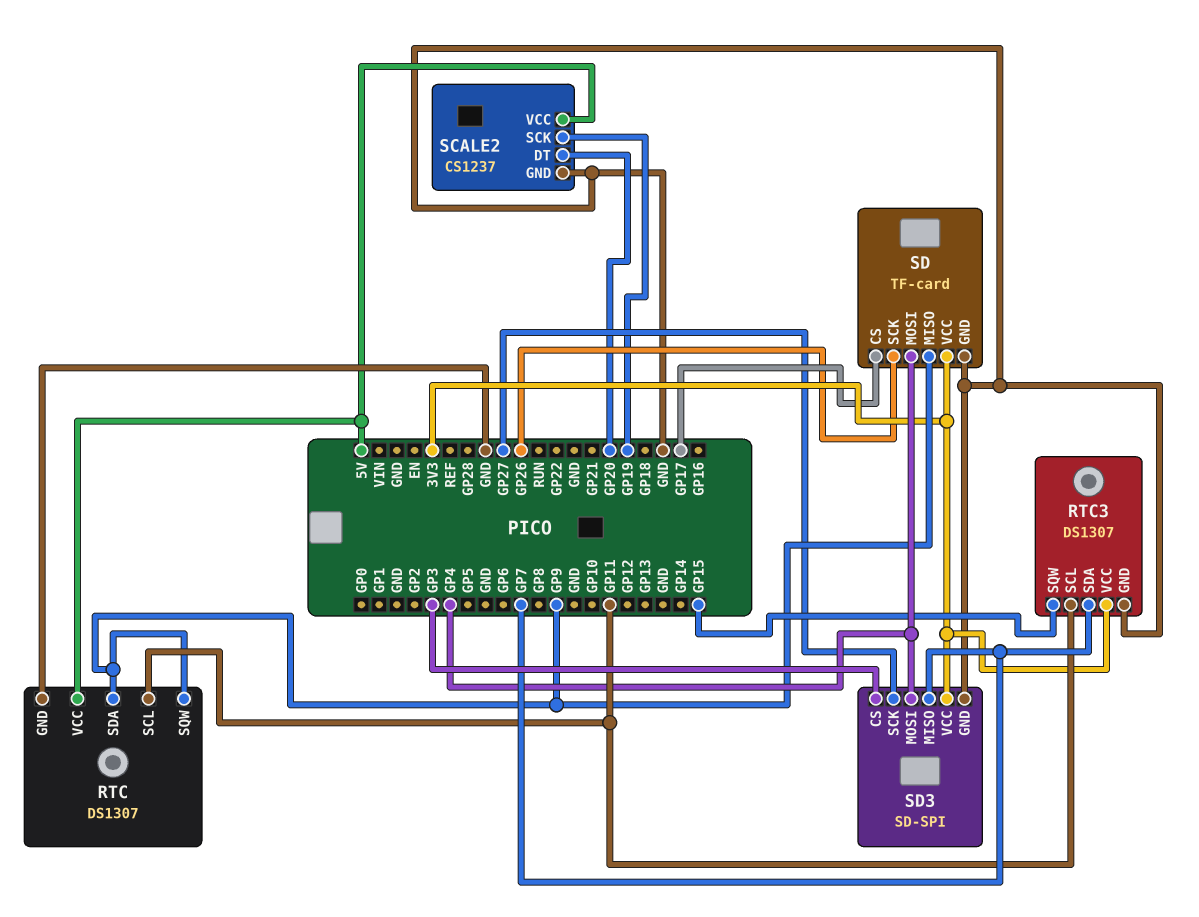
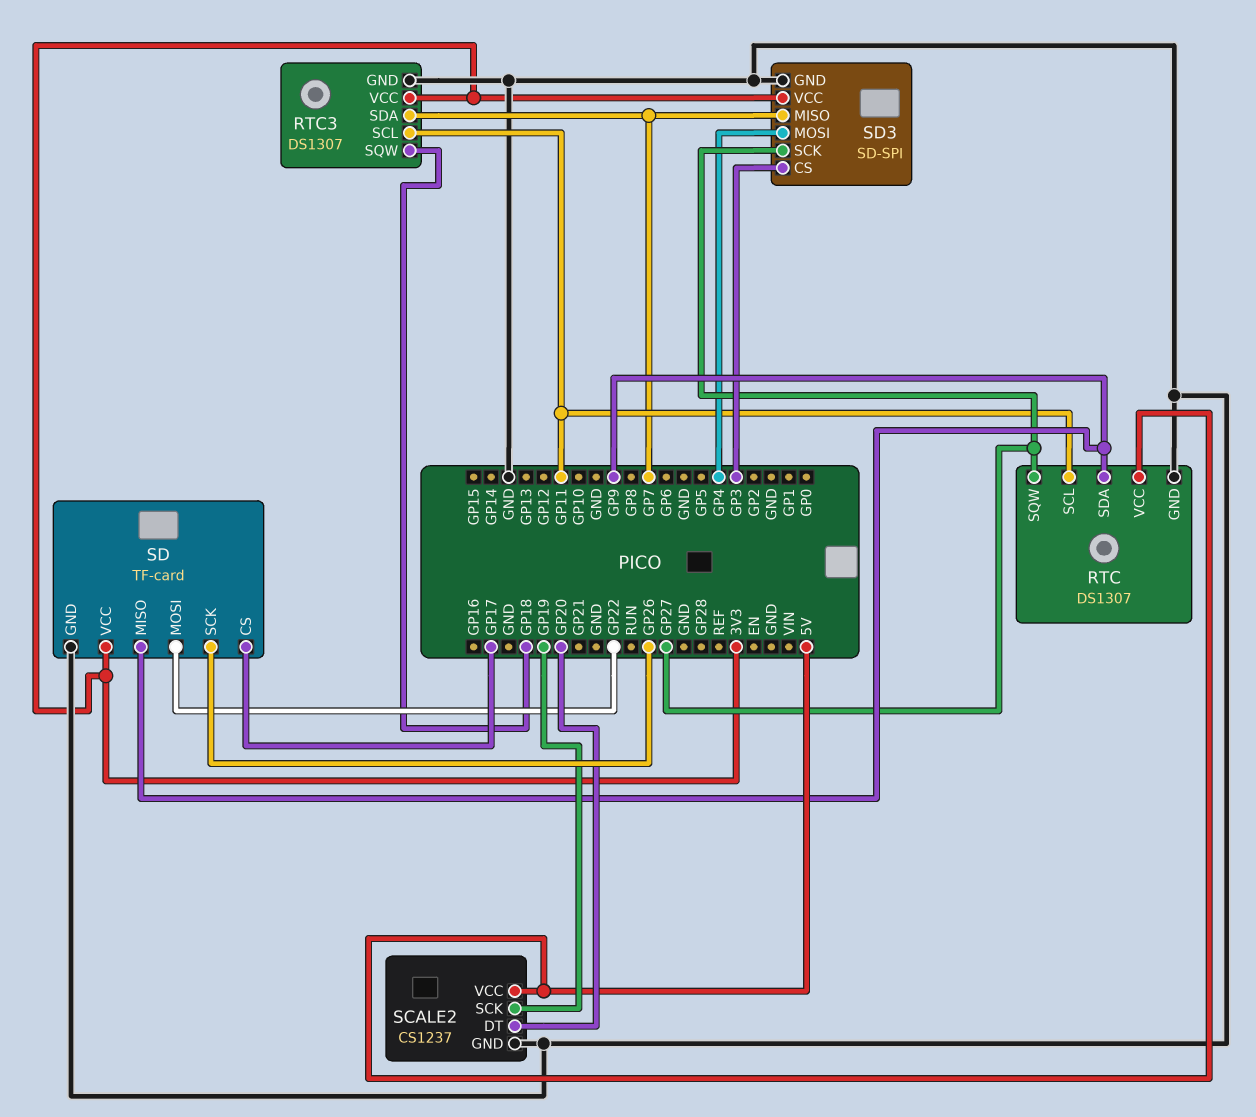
RTC pin SQW: GP9 -> GP27
RTC3 pin SQW: GP15 -> GP18
SD pin MOSI: GP4 -> GP22

